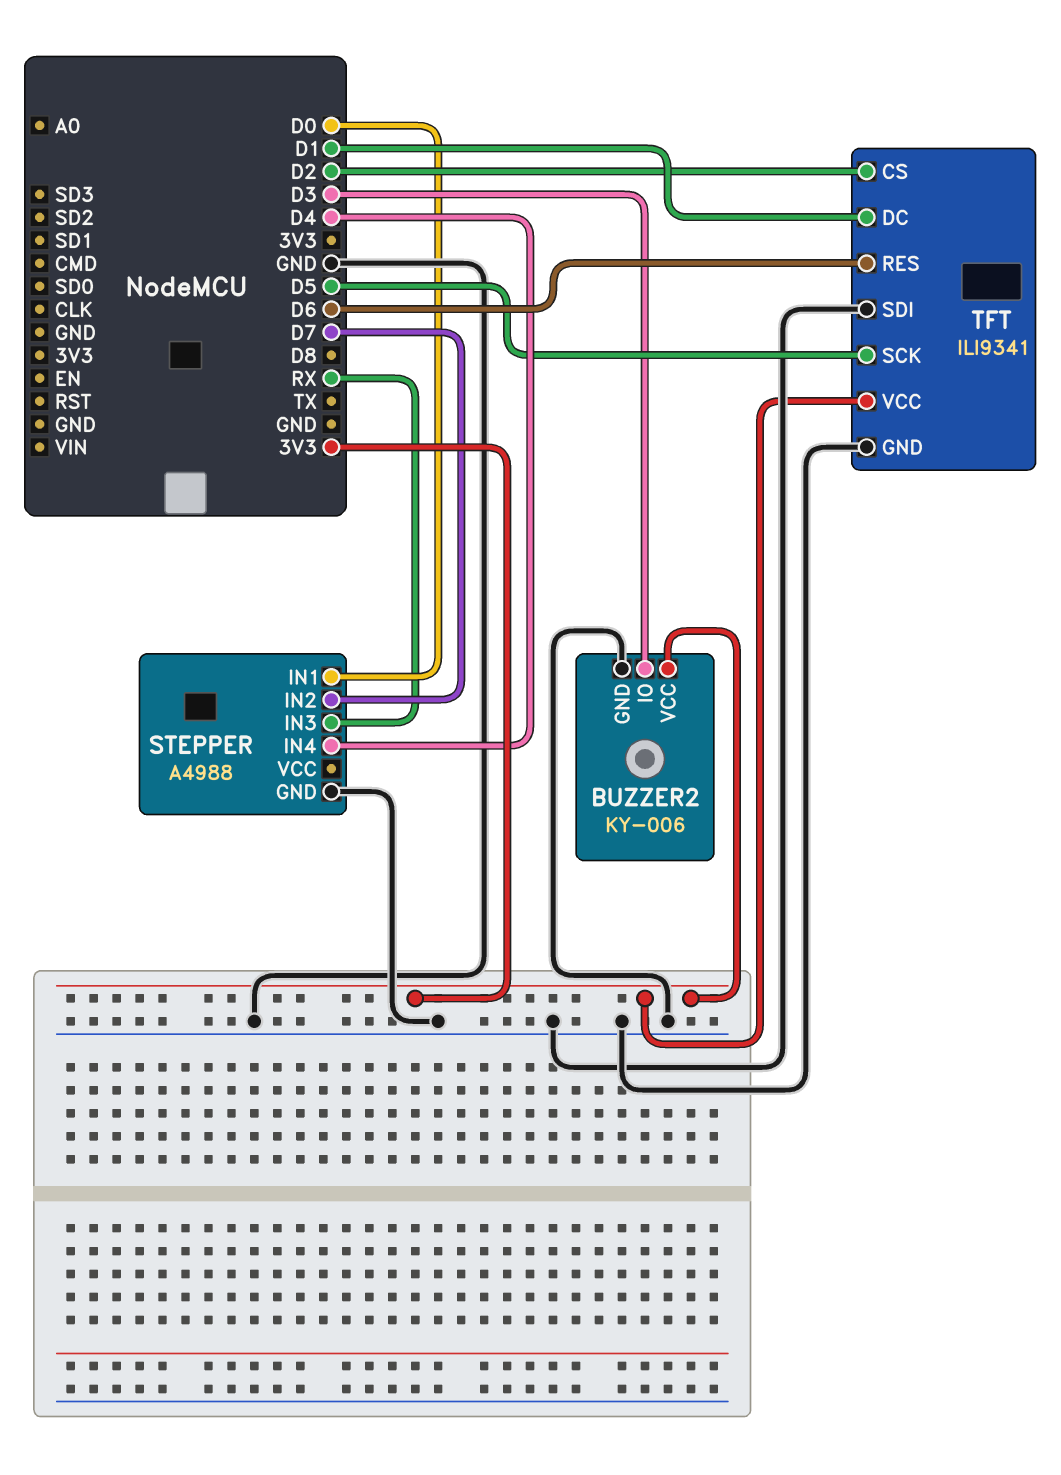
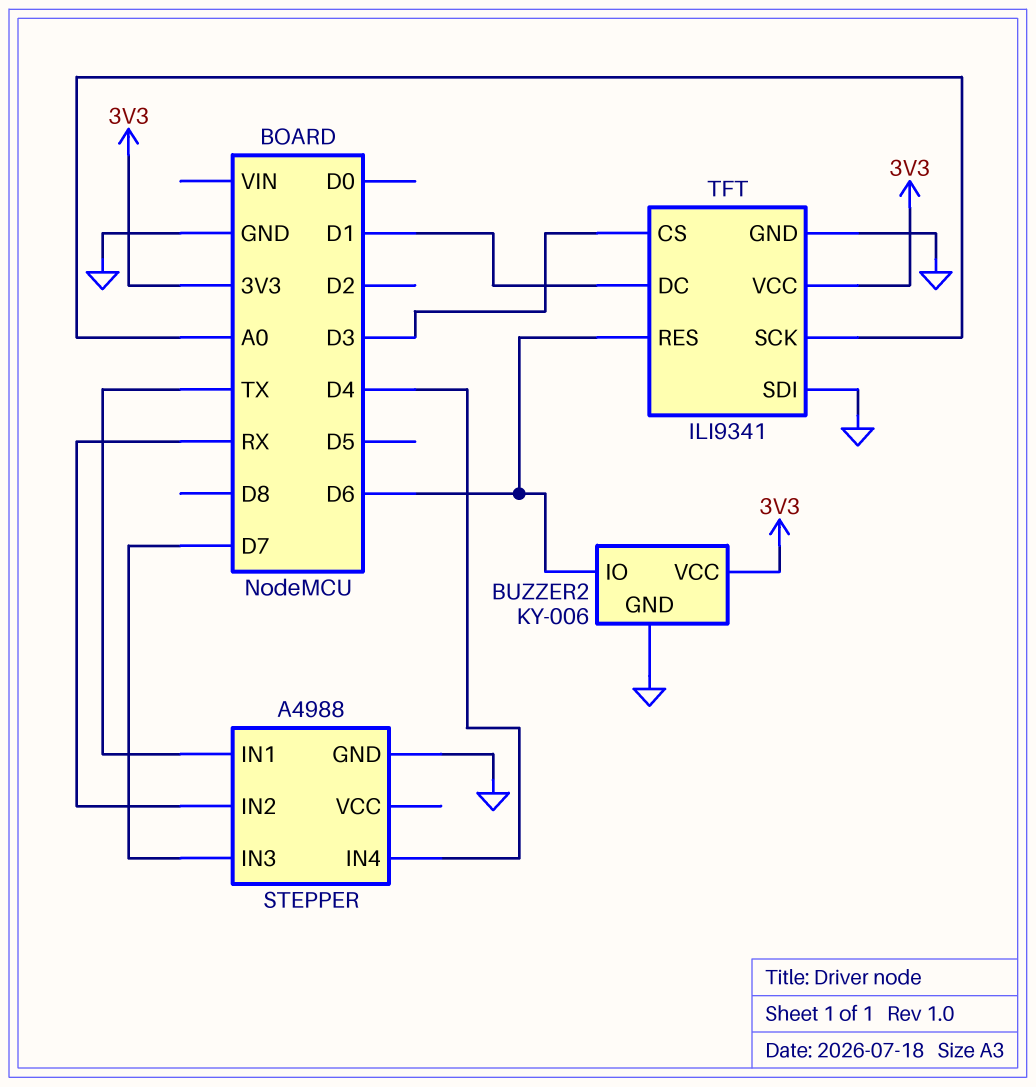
BUZZER2 pin IO: D3 -> D6
STEPPER pin IN1: D0 -> TX
STEPPER pin IN2: D7 -> RX
STEPPER pin IN3: RX -> D7
TFT pin CS: D2 -> D3
TFT pin SCK: D5 -> A0

